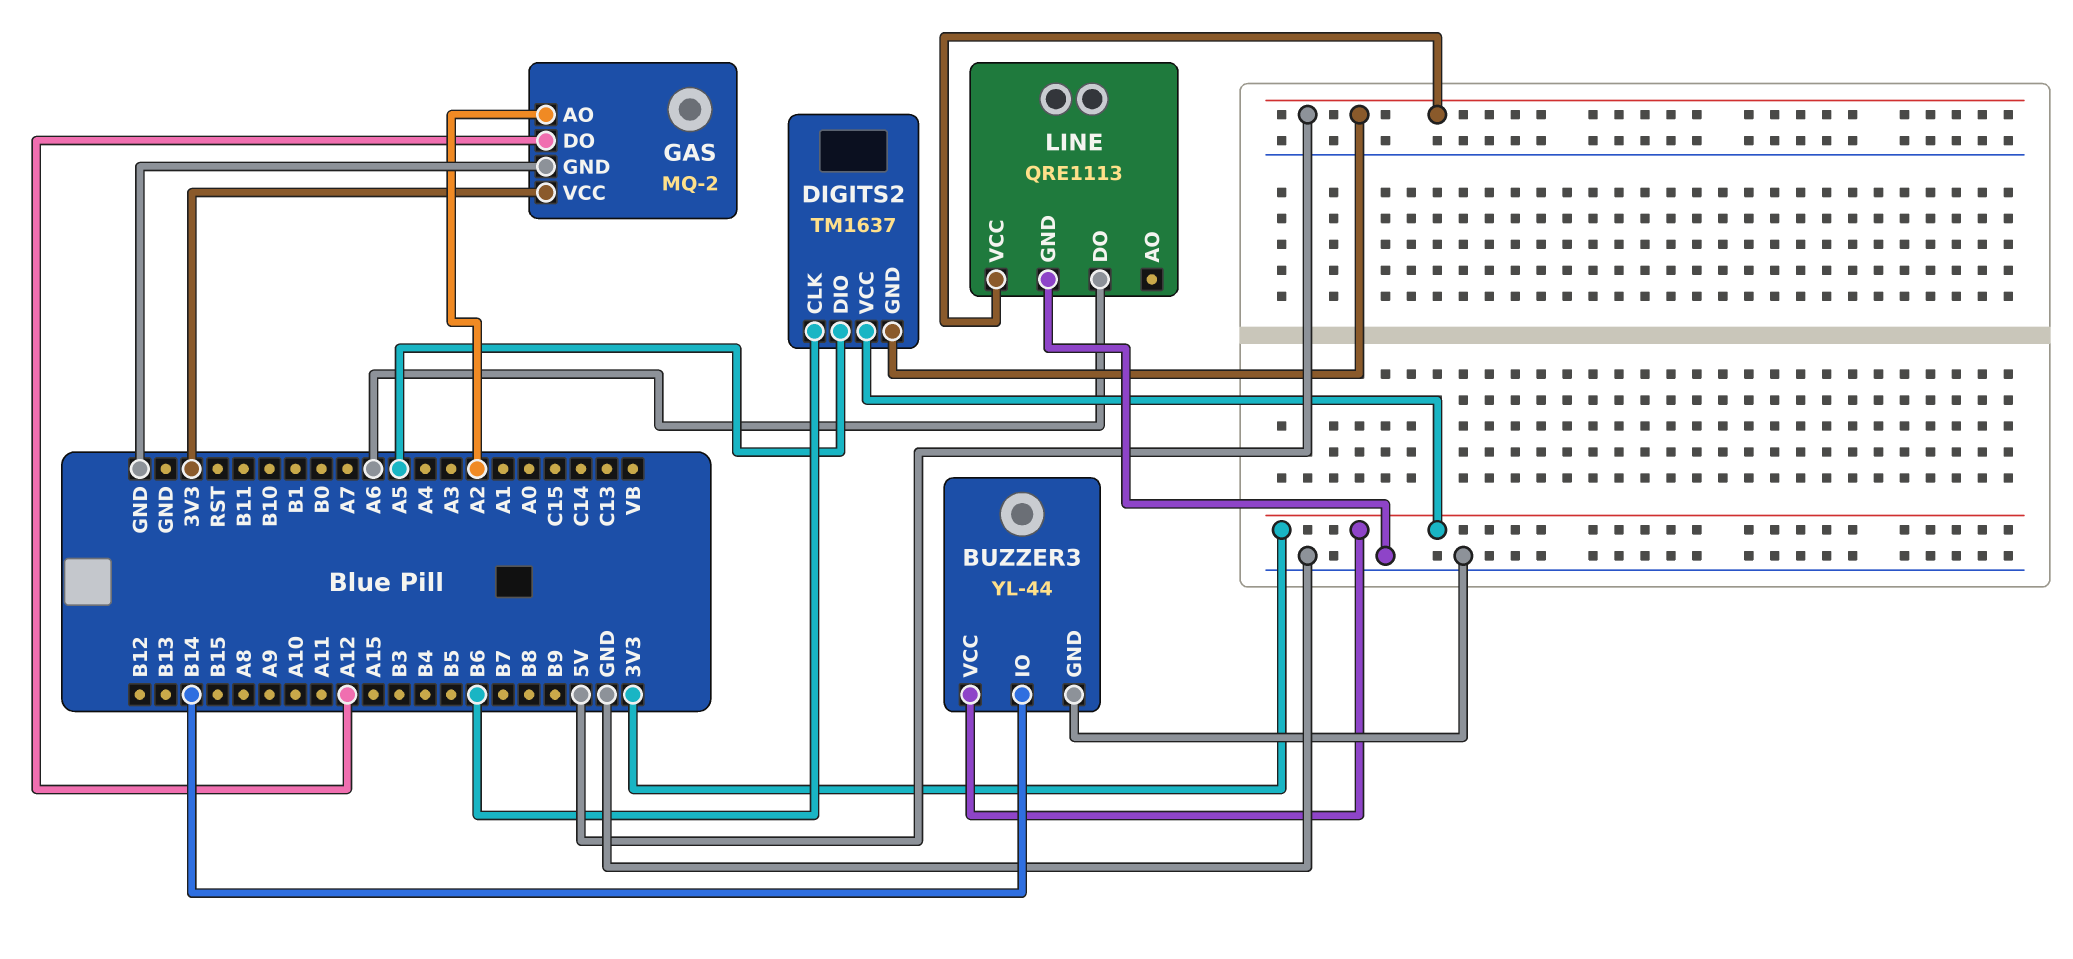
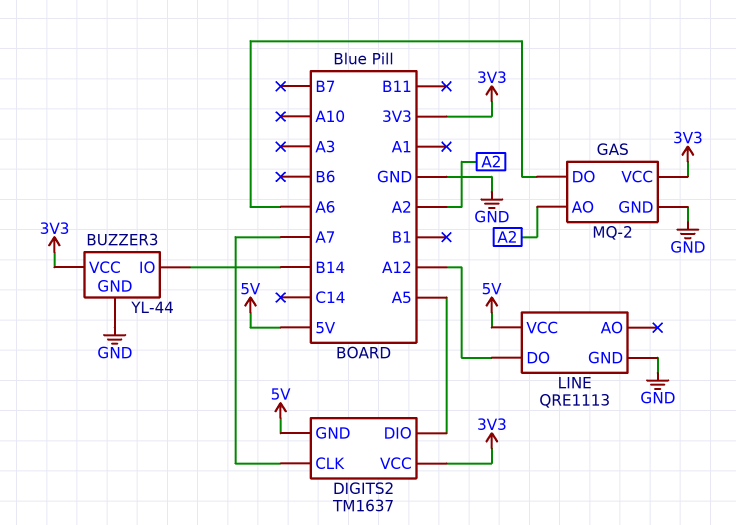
DIGITS2 pin CLK: B6 -> A7
GAS pin DO: A12 -> A6
LINE pin DO: A6 -> A12

